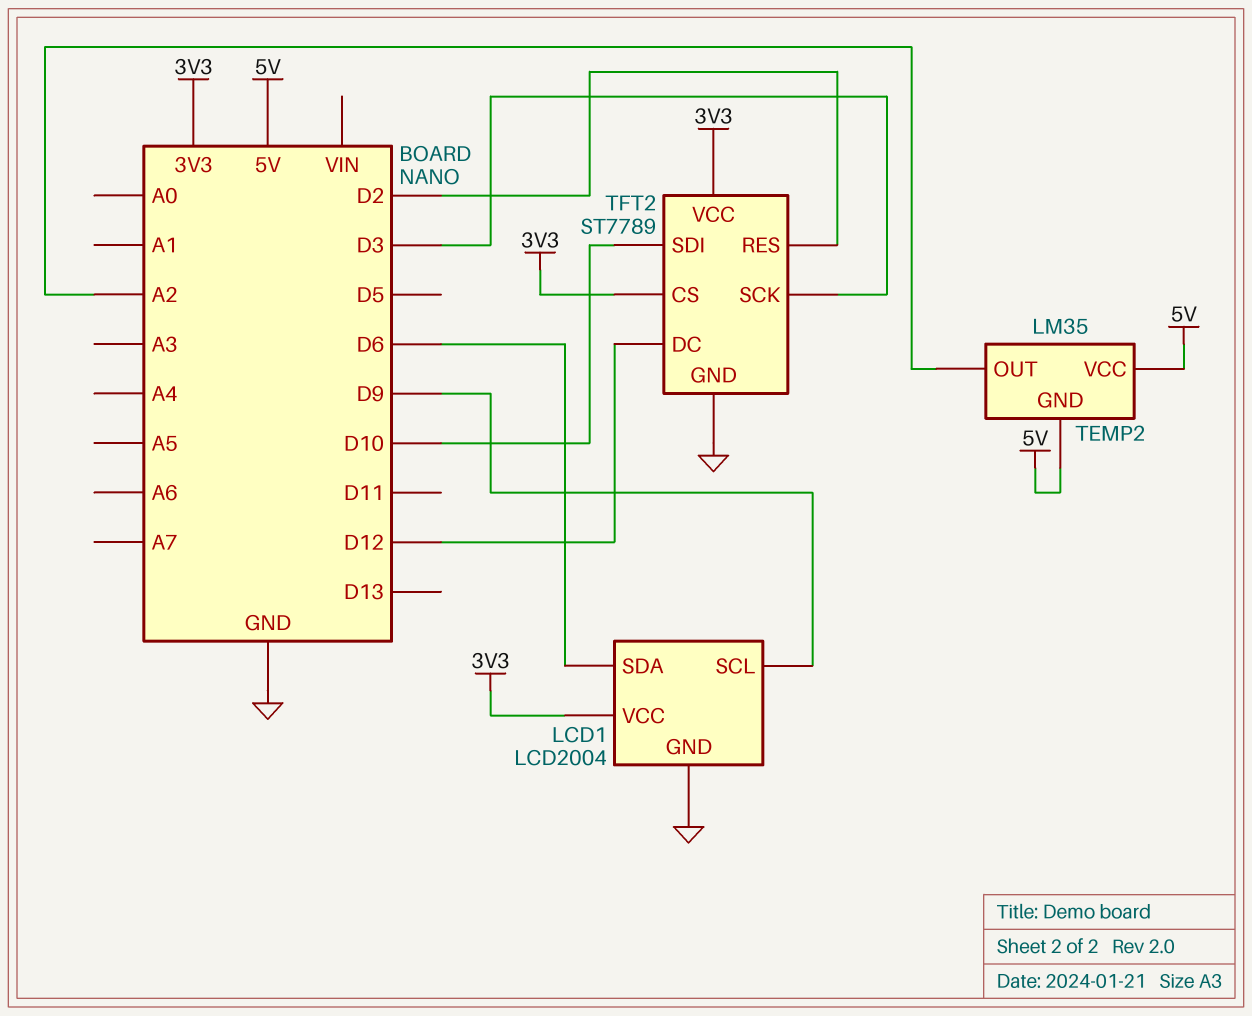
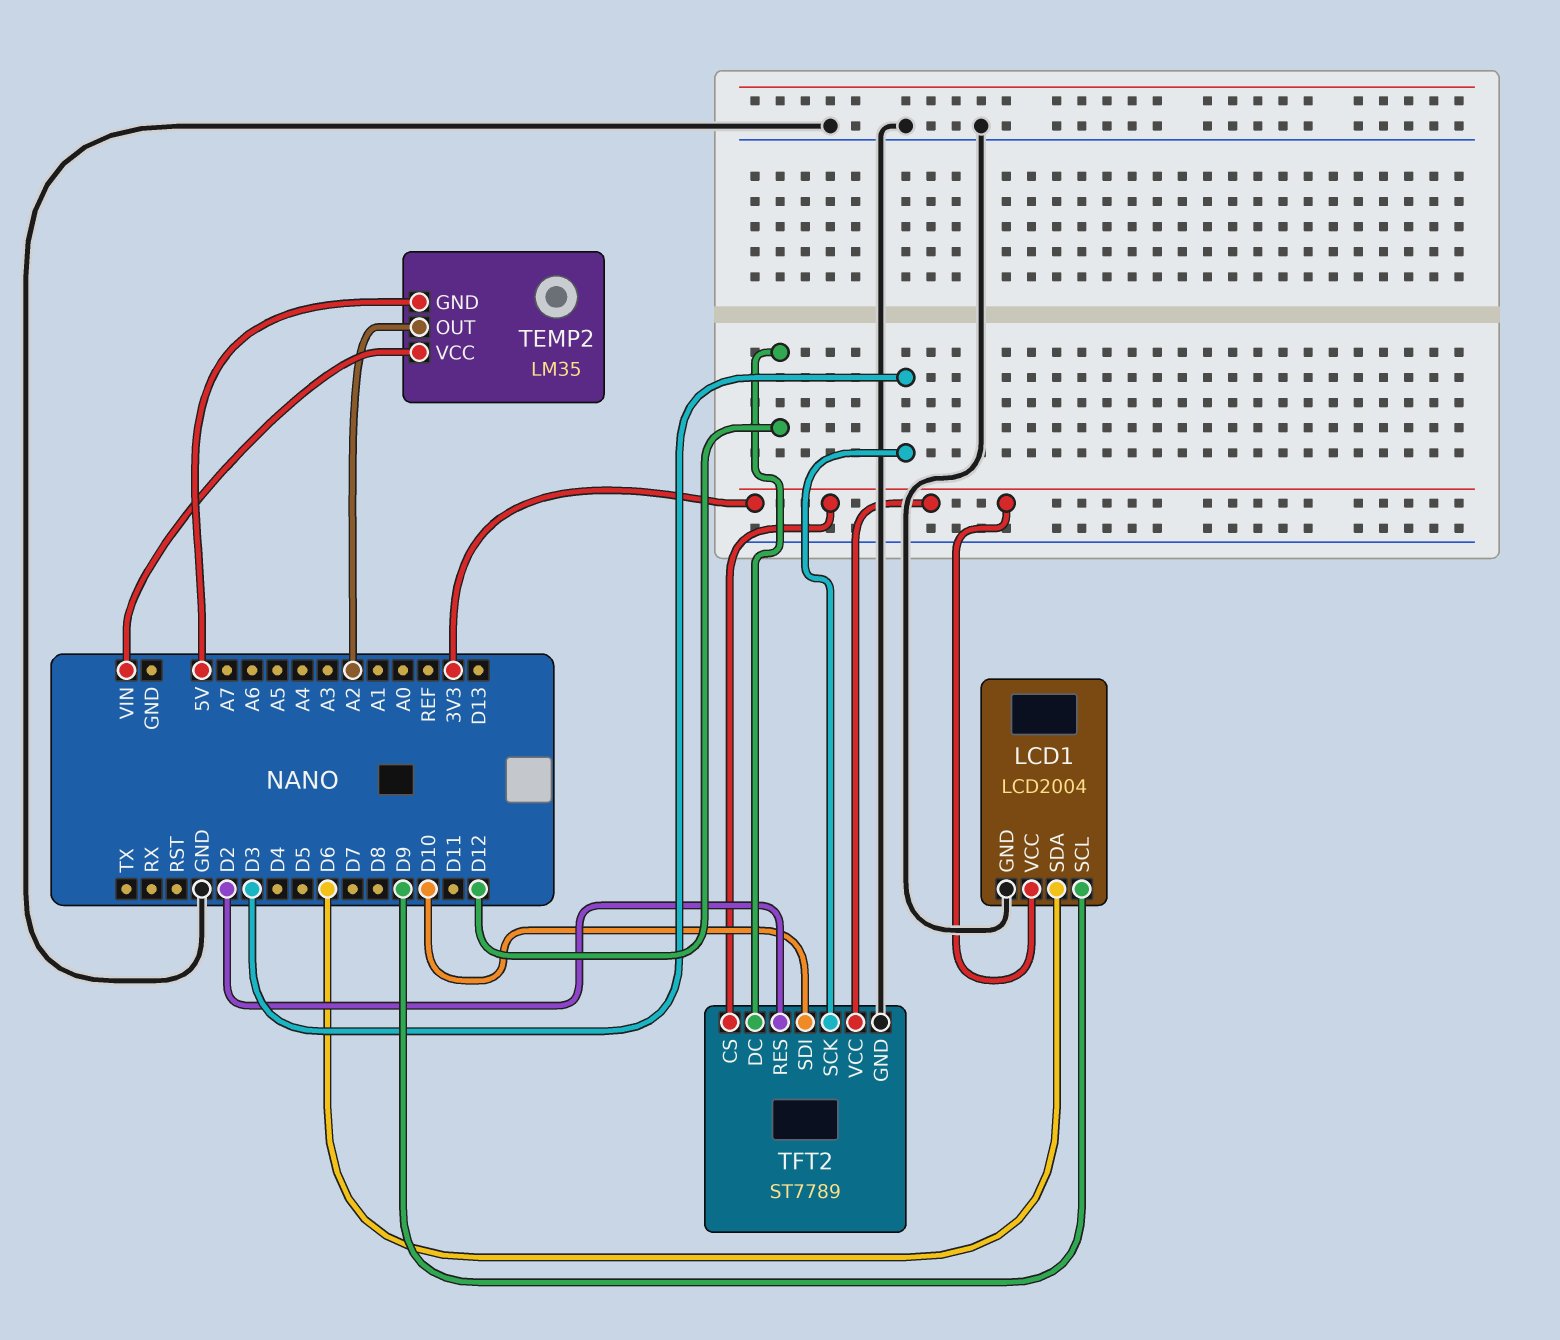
TEMP2 pin VCC: 5V -> VIN

